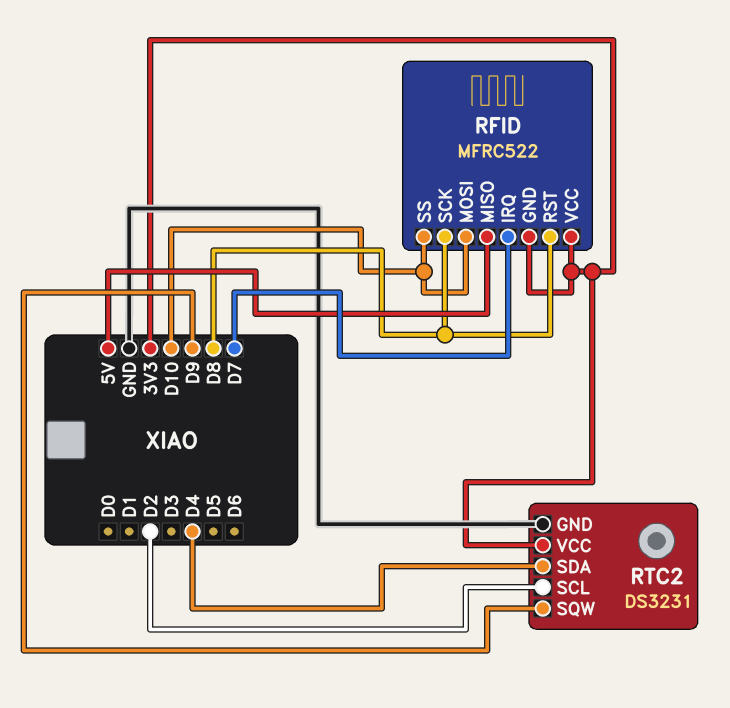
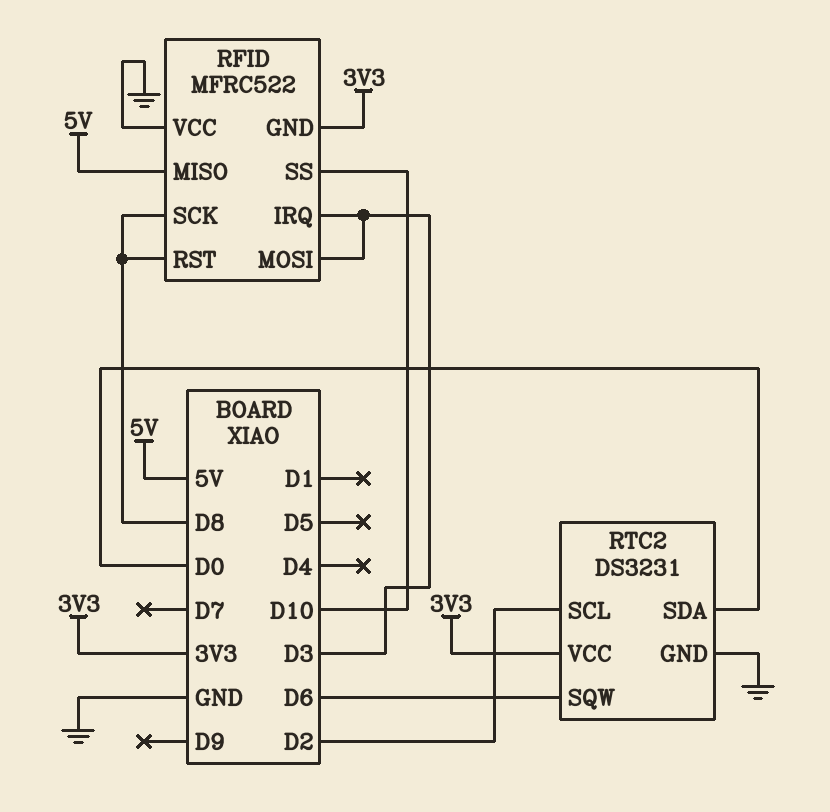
RFID pin IRQ: D7 -> D3
RFID pin MOSI: D10 -> D3
RFID pin VCC: 3V3 -> GND
RTC2 pin SDA: D4 -> D0
RTC2 pin SQW: D9 -> D6

